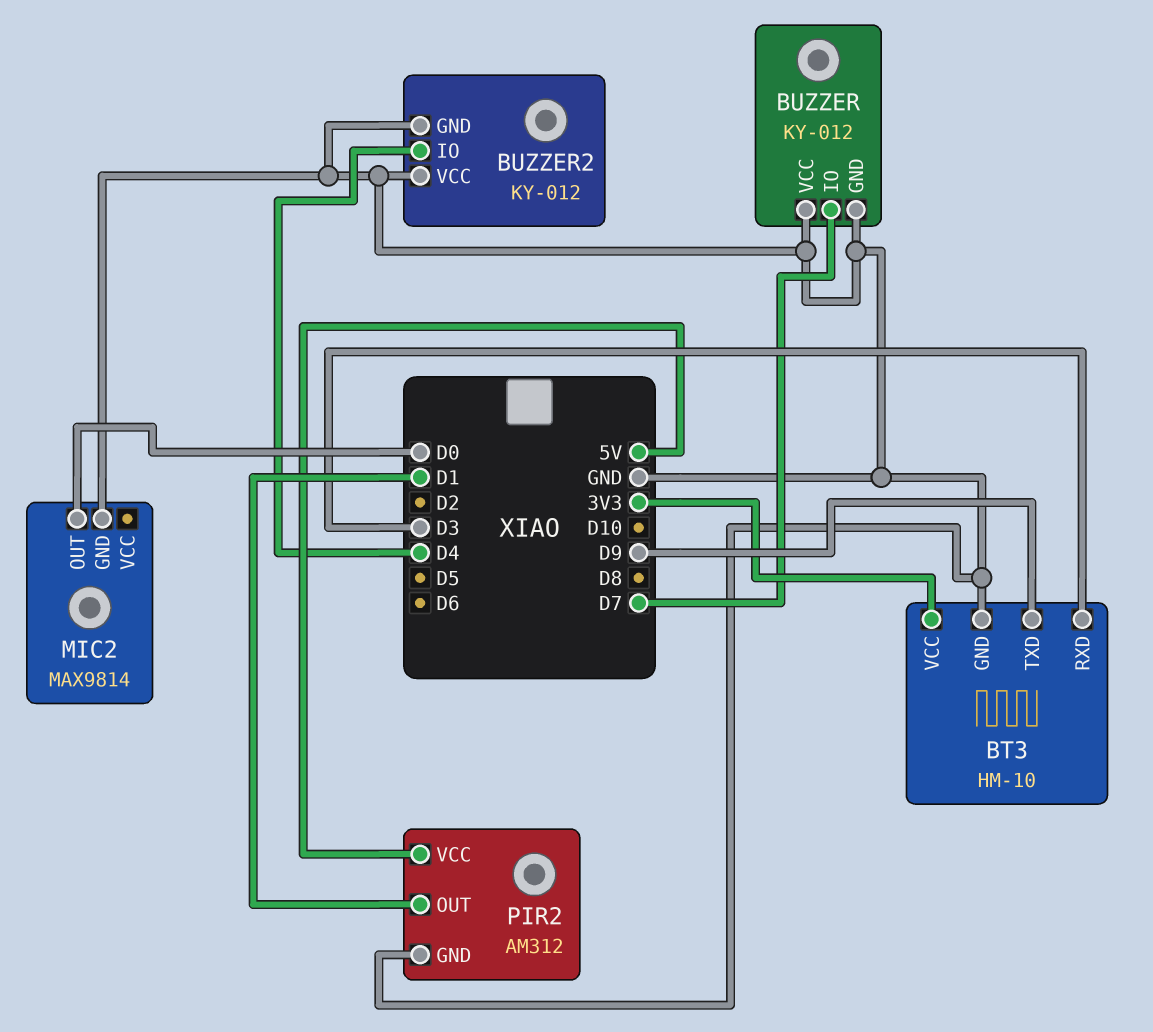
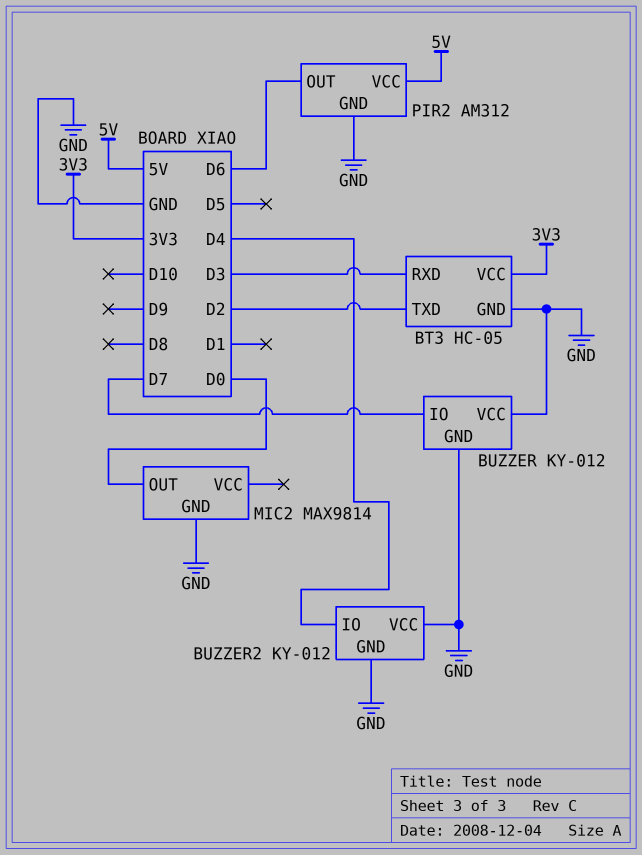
BT3: HM-10 -> HC-05
BT3 pin TXD: D9 -> D2
PIR2 pin OUT: D1 -> D6

